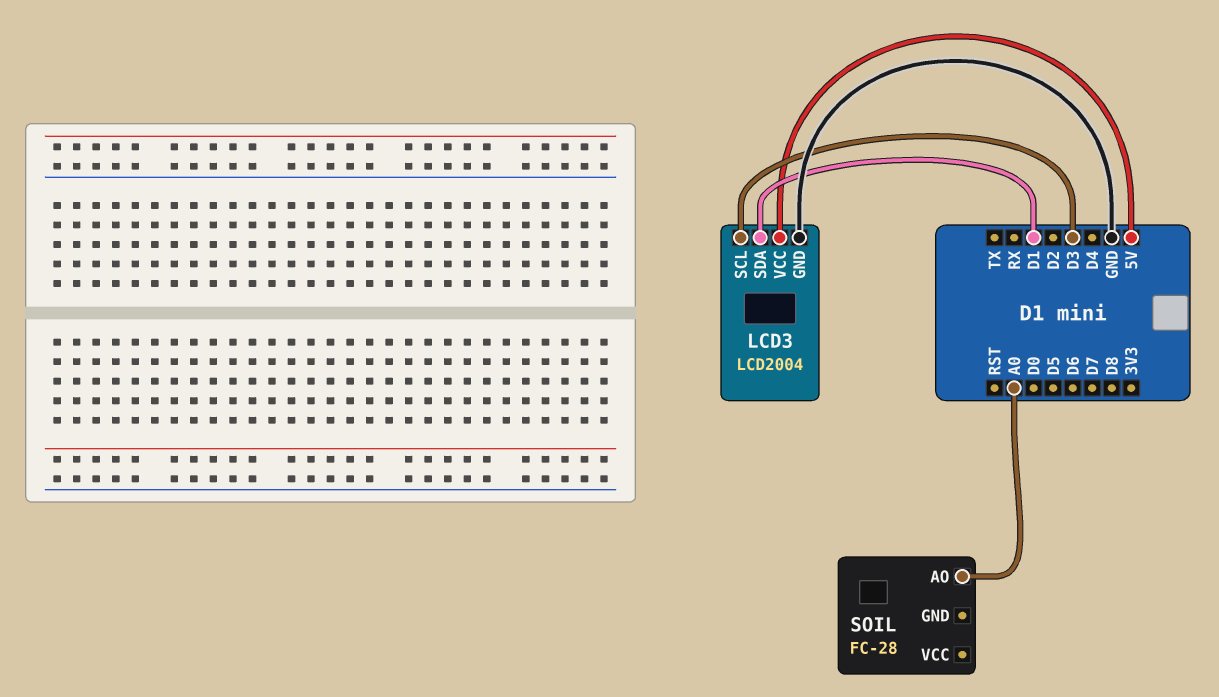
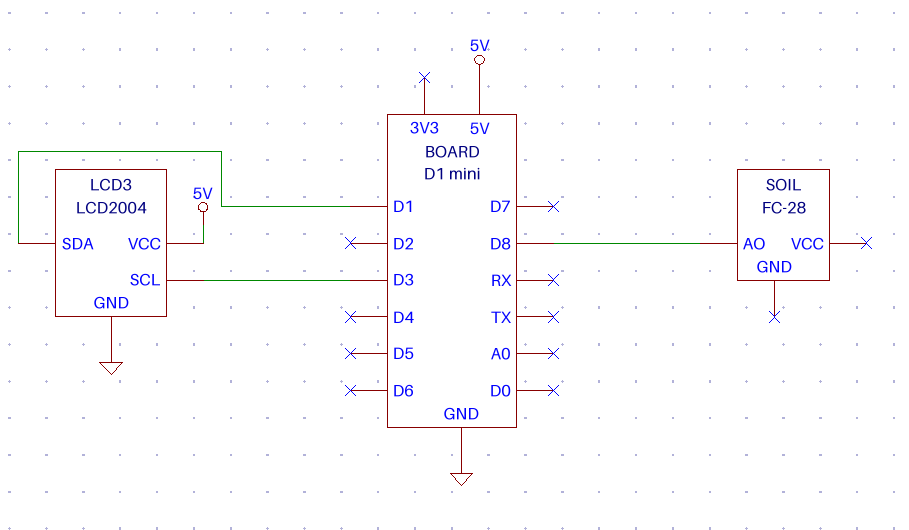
SOIL pin AO: A0 -> D8

